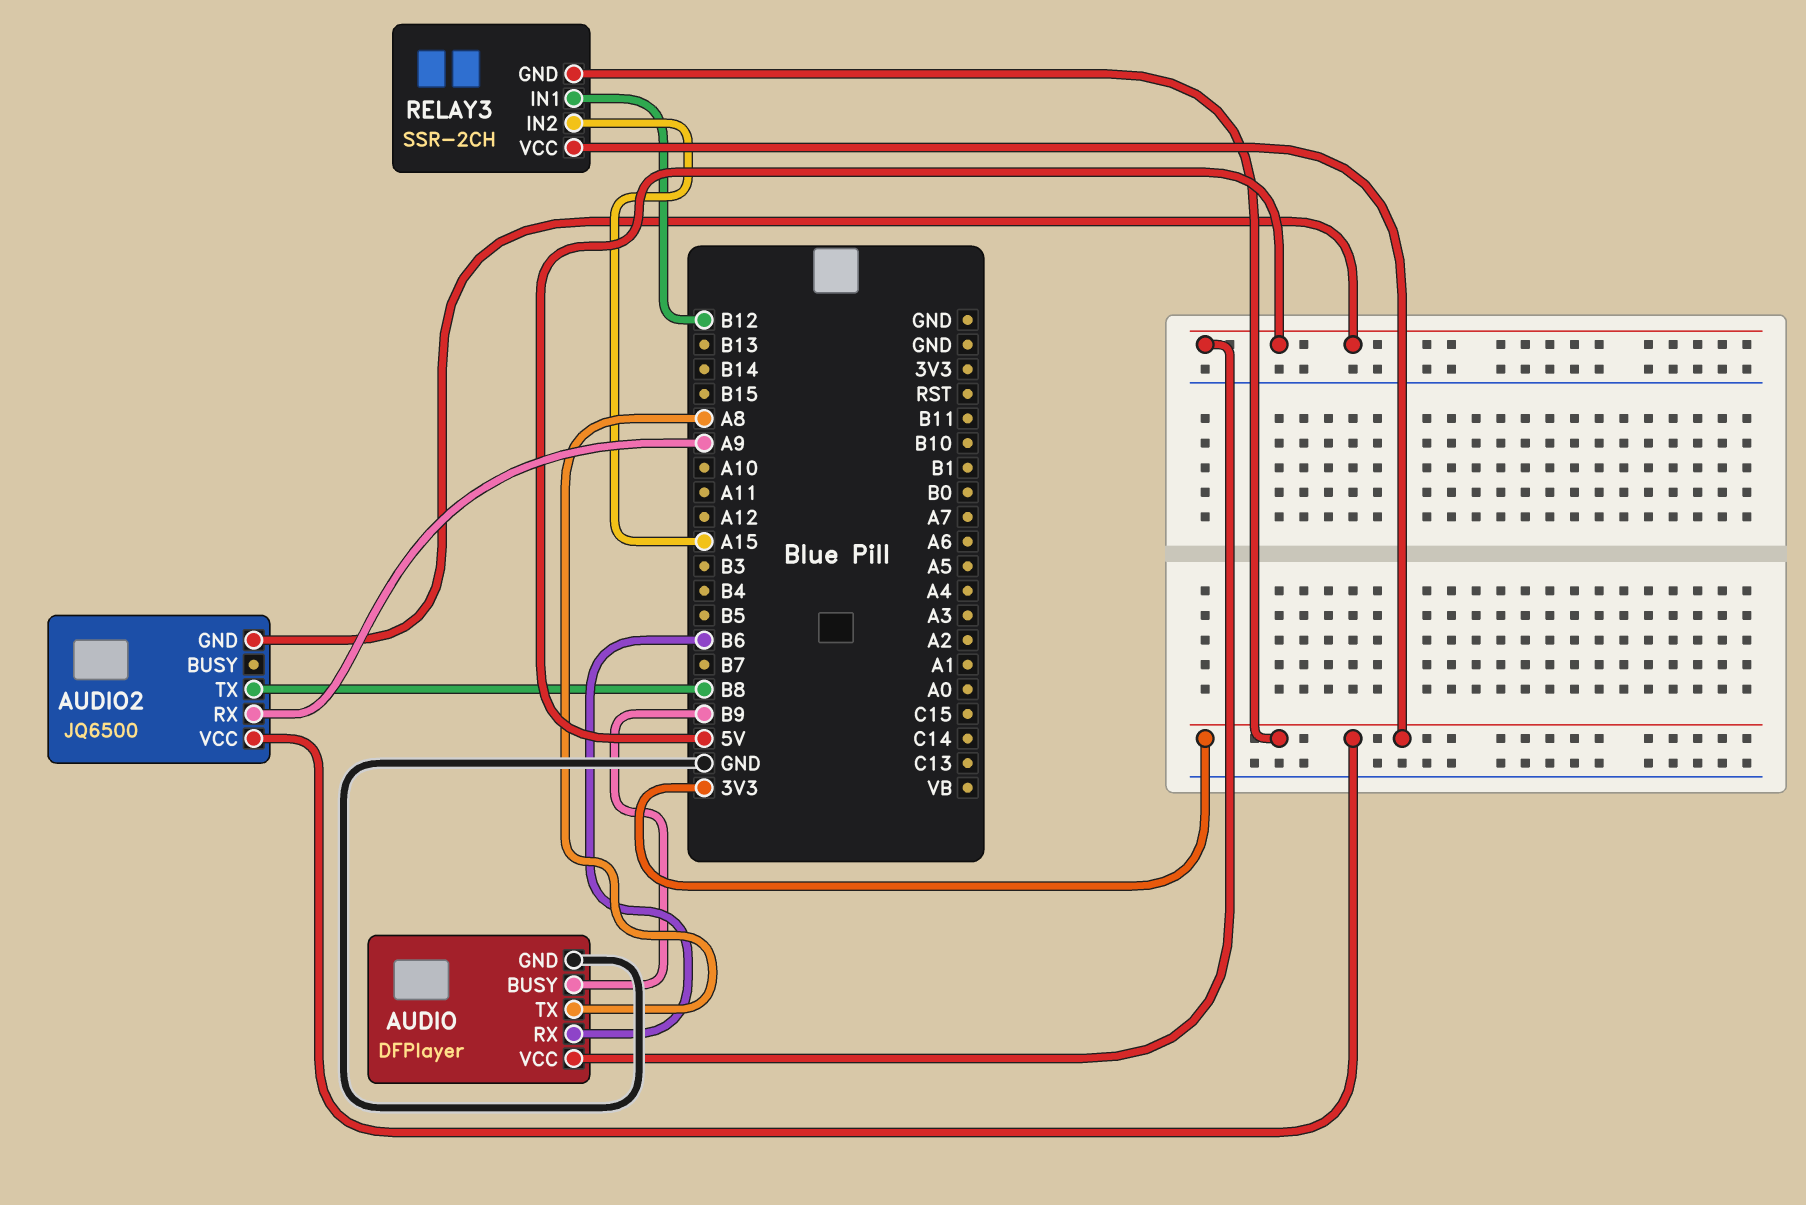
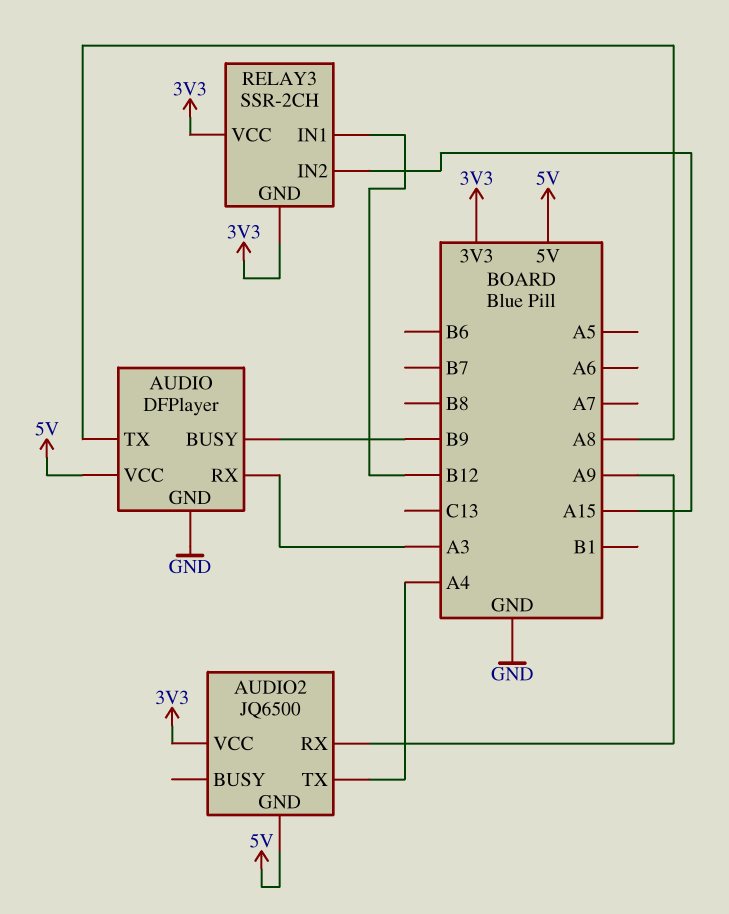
AUDIO pin RX: B6 -> A3
AUDIO2 pin TX: B8 -> A4

